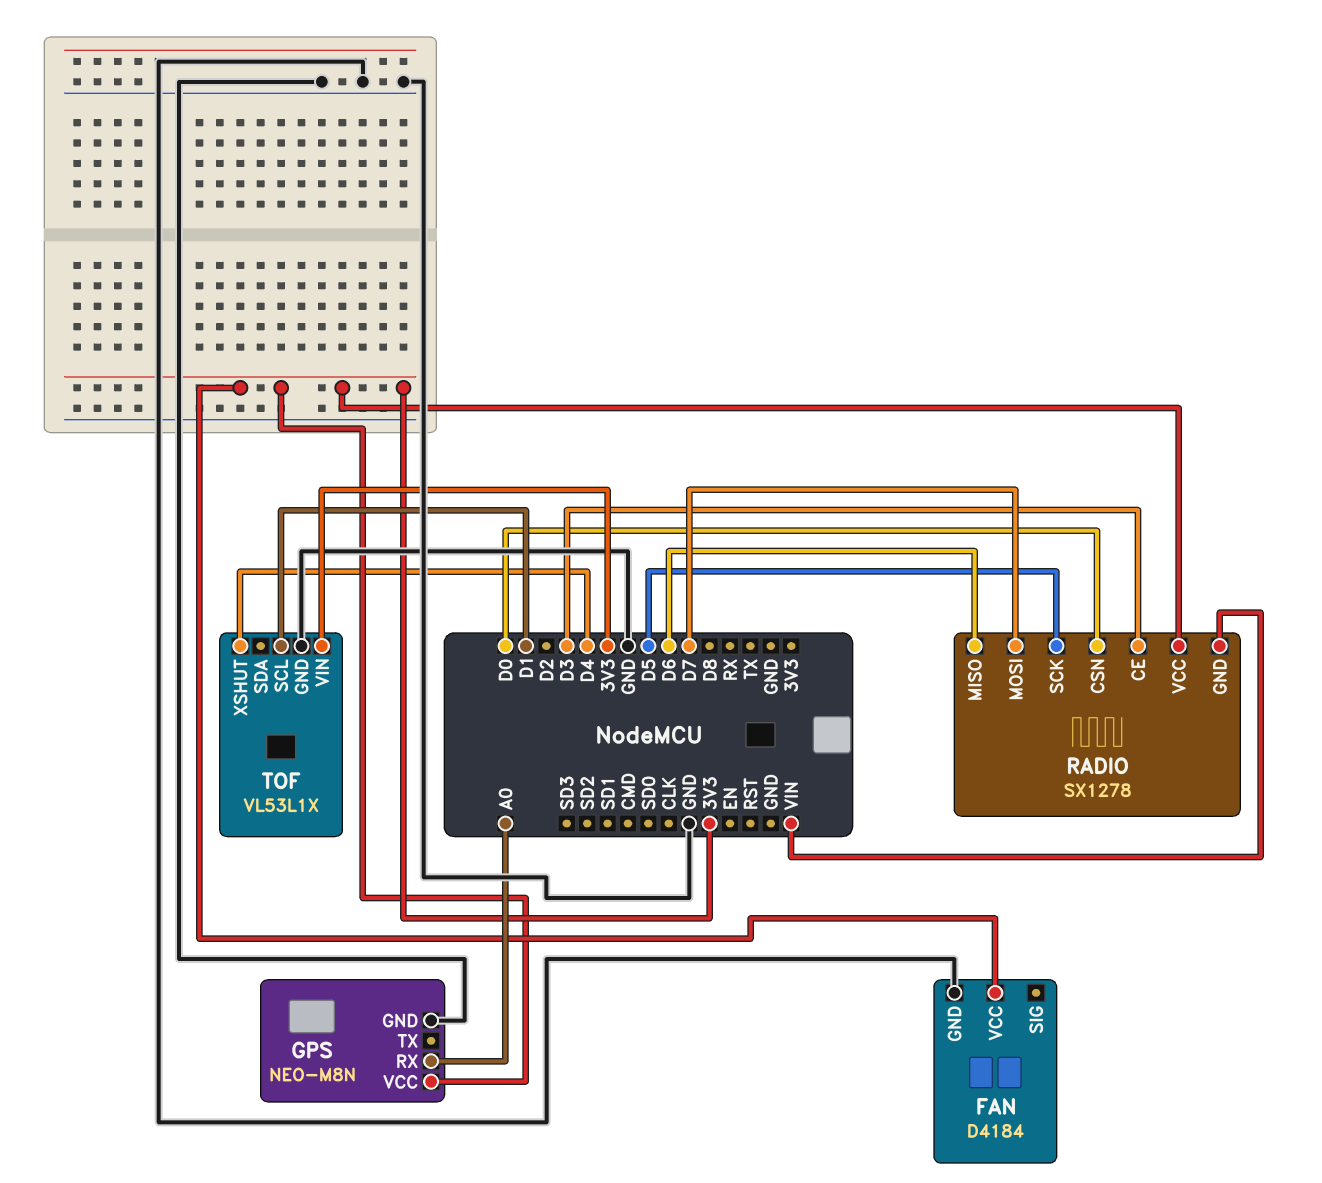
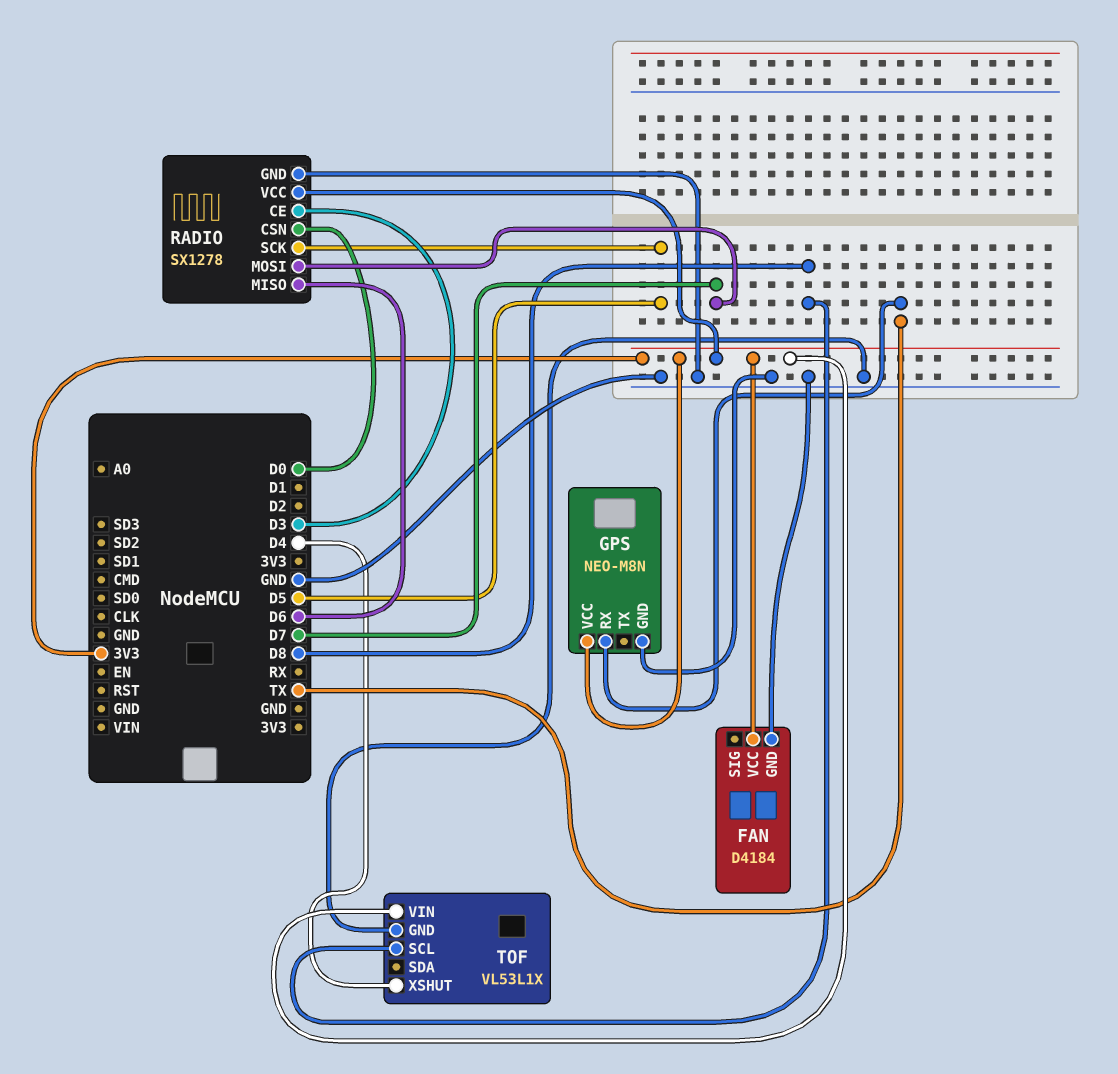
GPS pin RX: A0 -> TX
RADIO pin GND: VIN -> GND
TOF pin SCL: D1 -> D8

